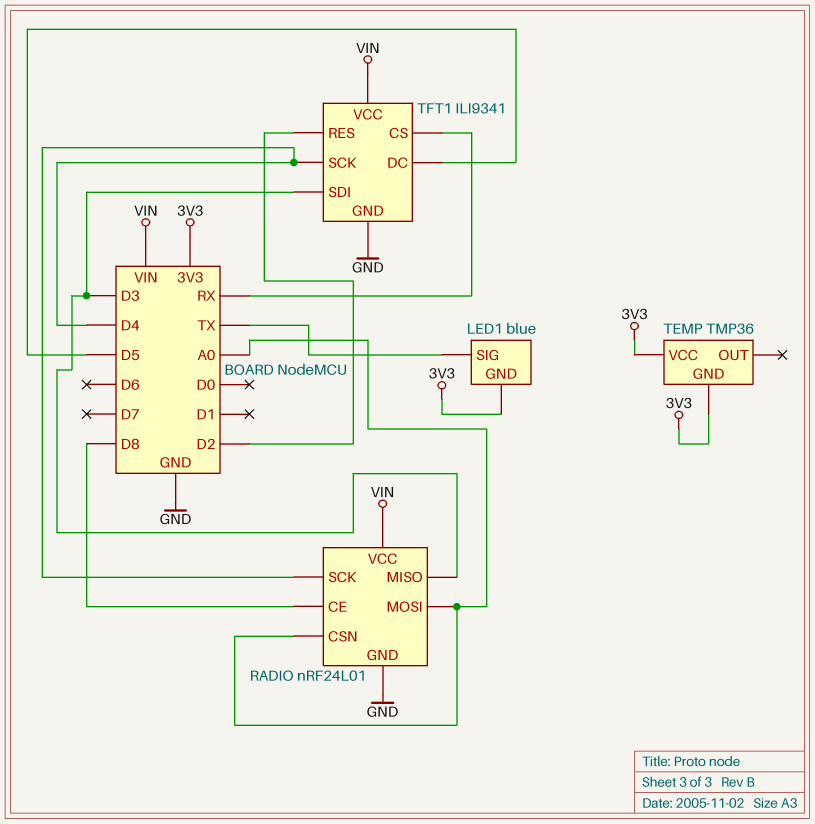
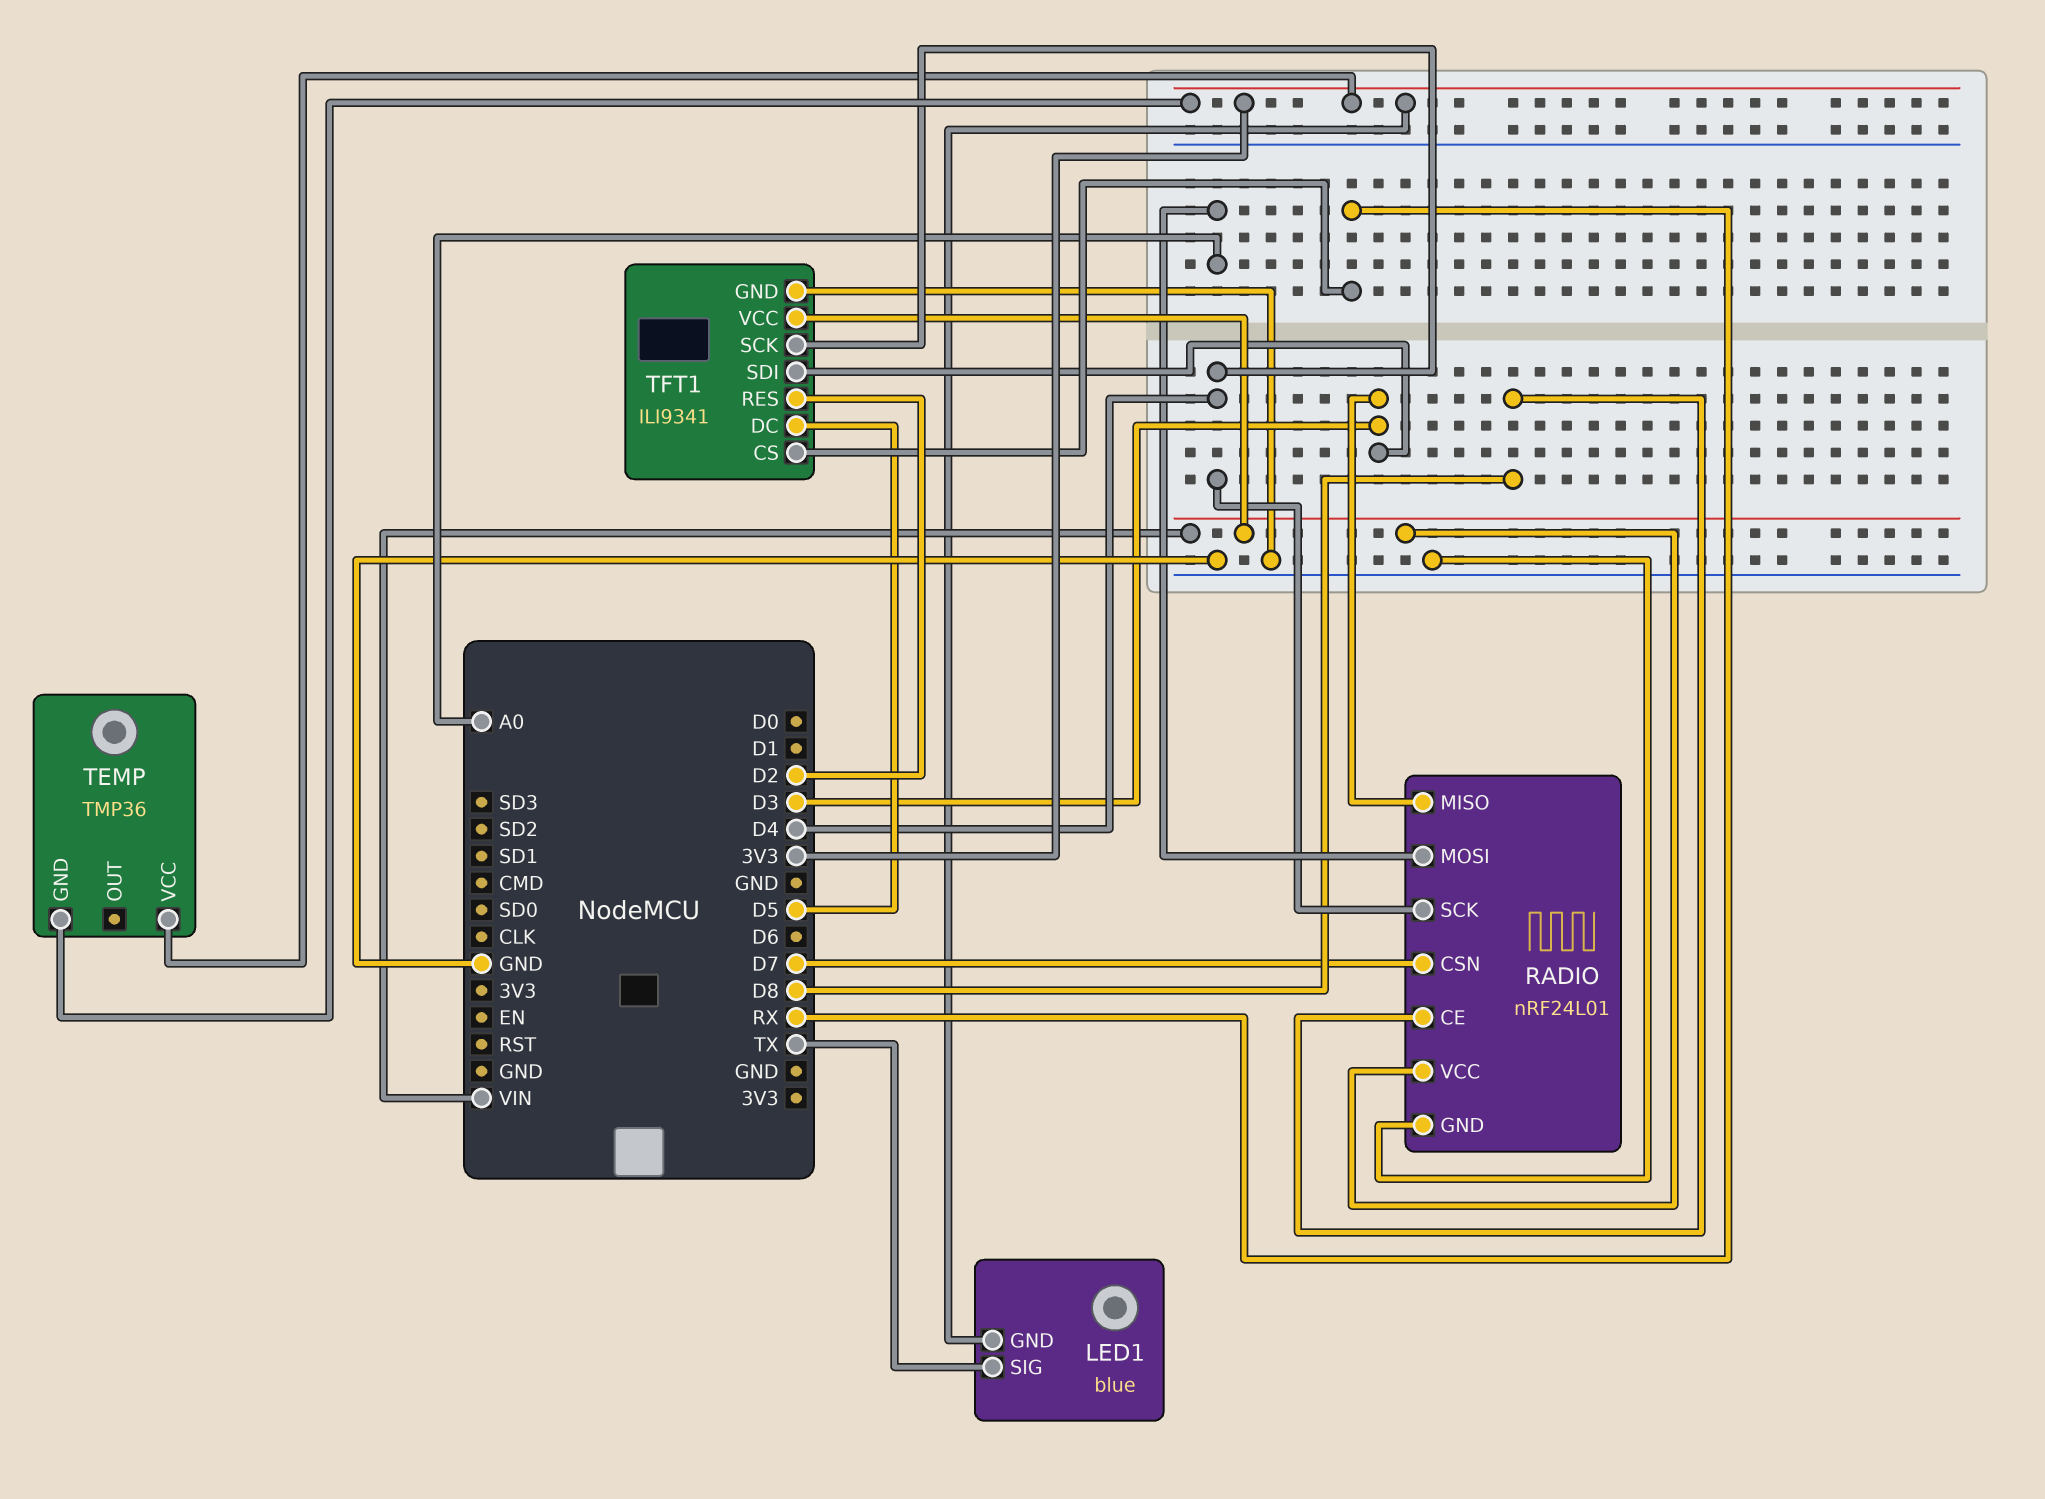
RADIO pin CSN: A0 -> D7

